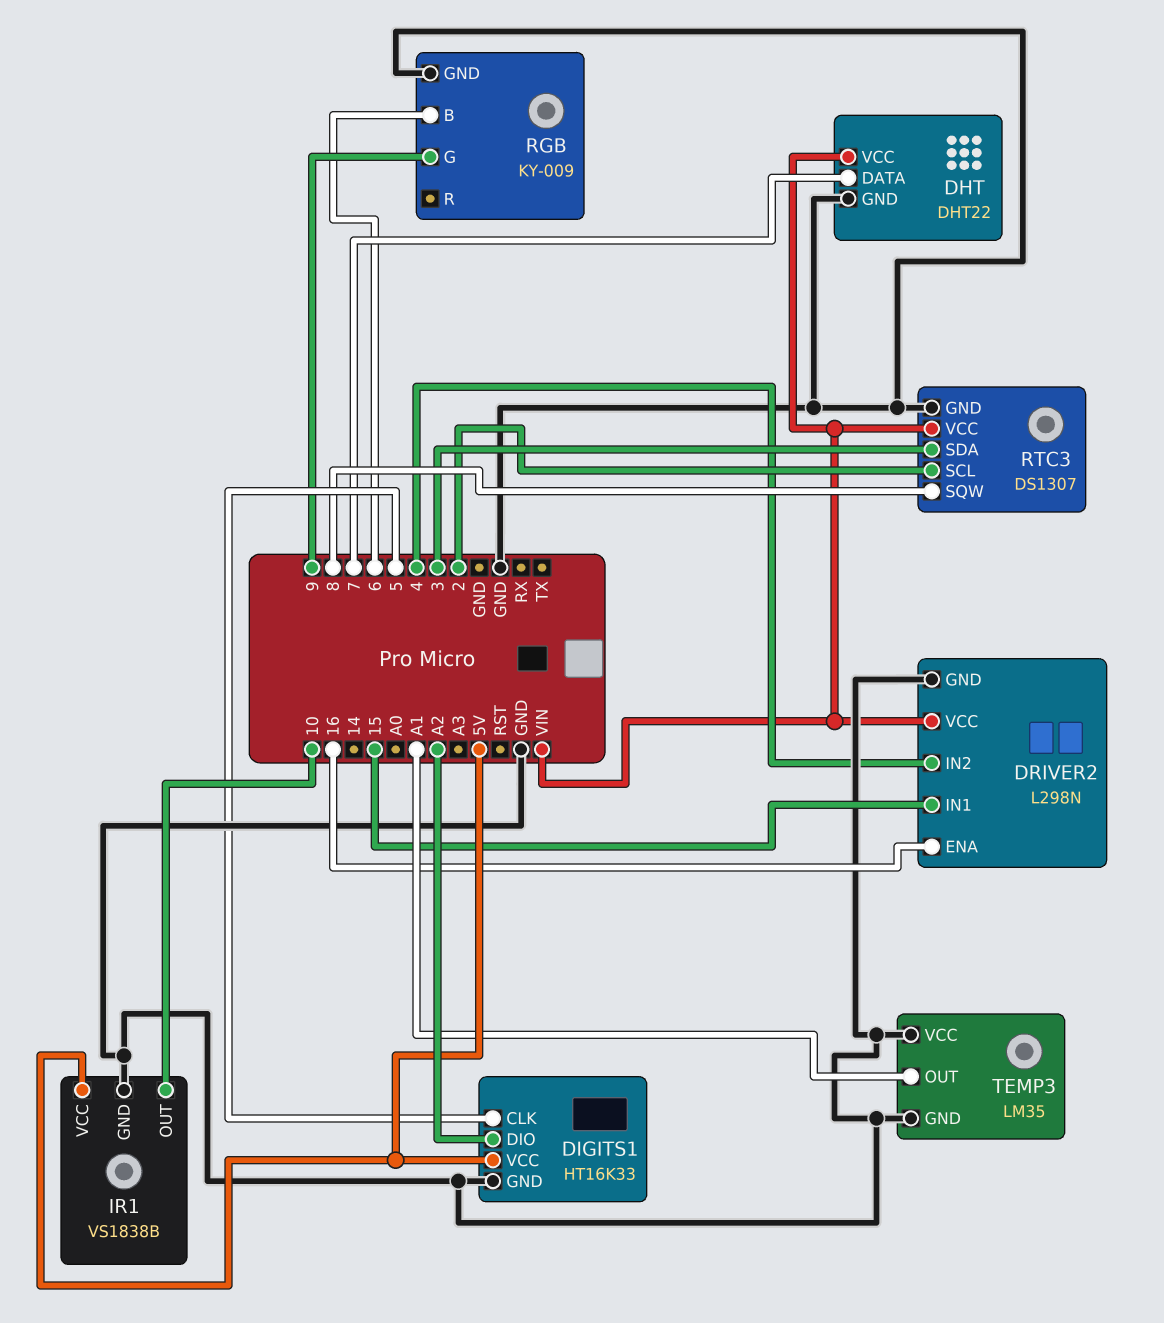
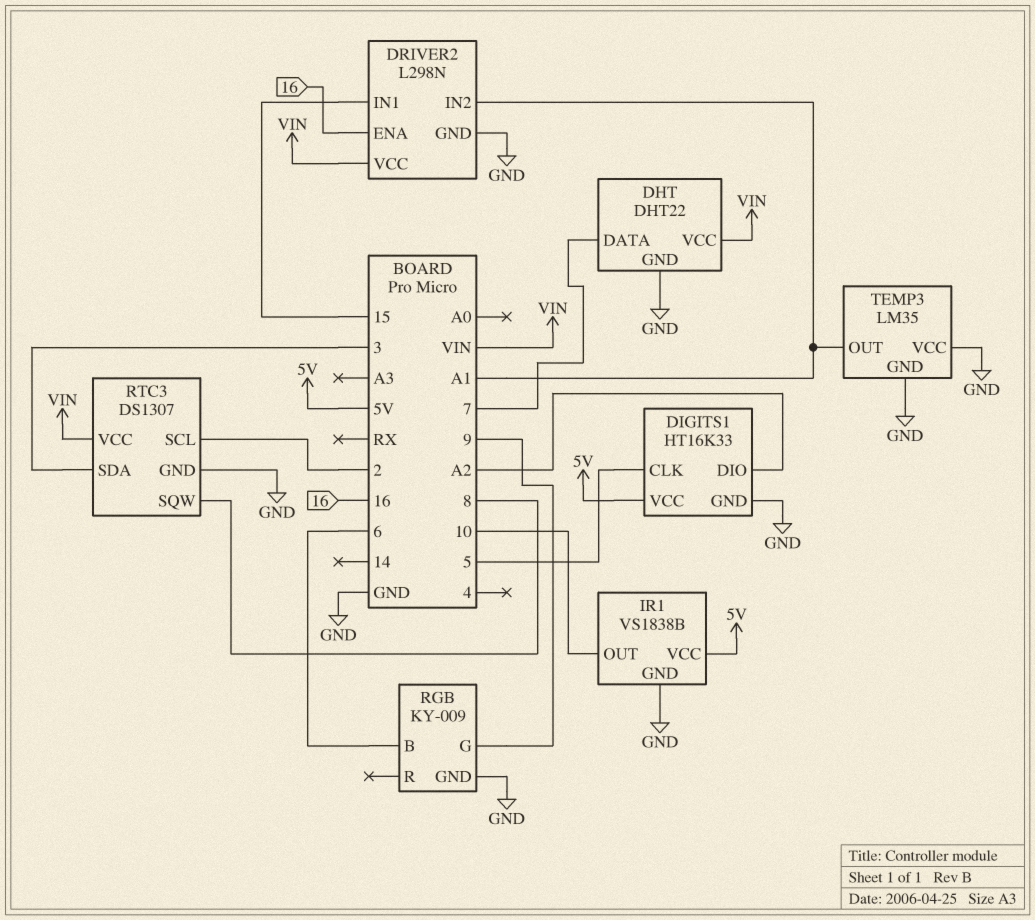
DRIVER2 pin IN2: 4 -> A1

